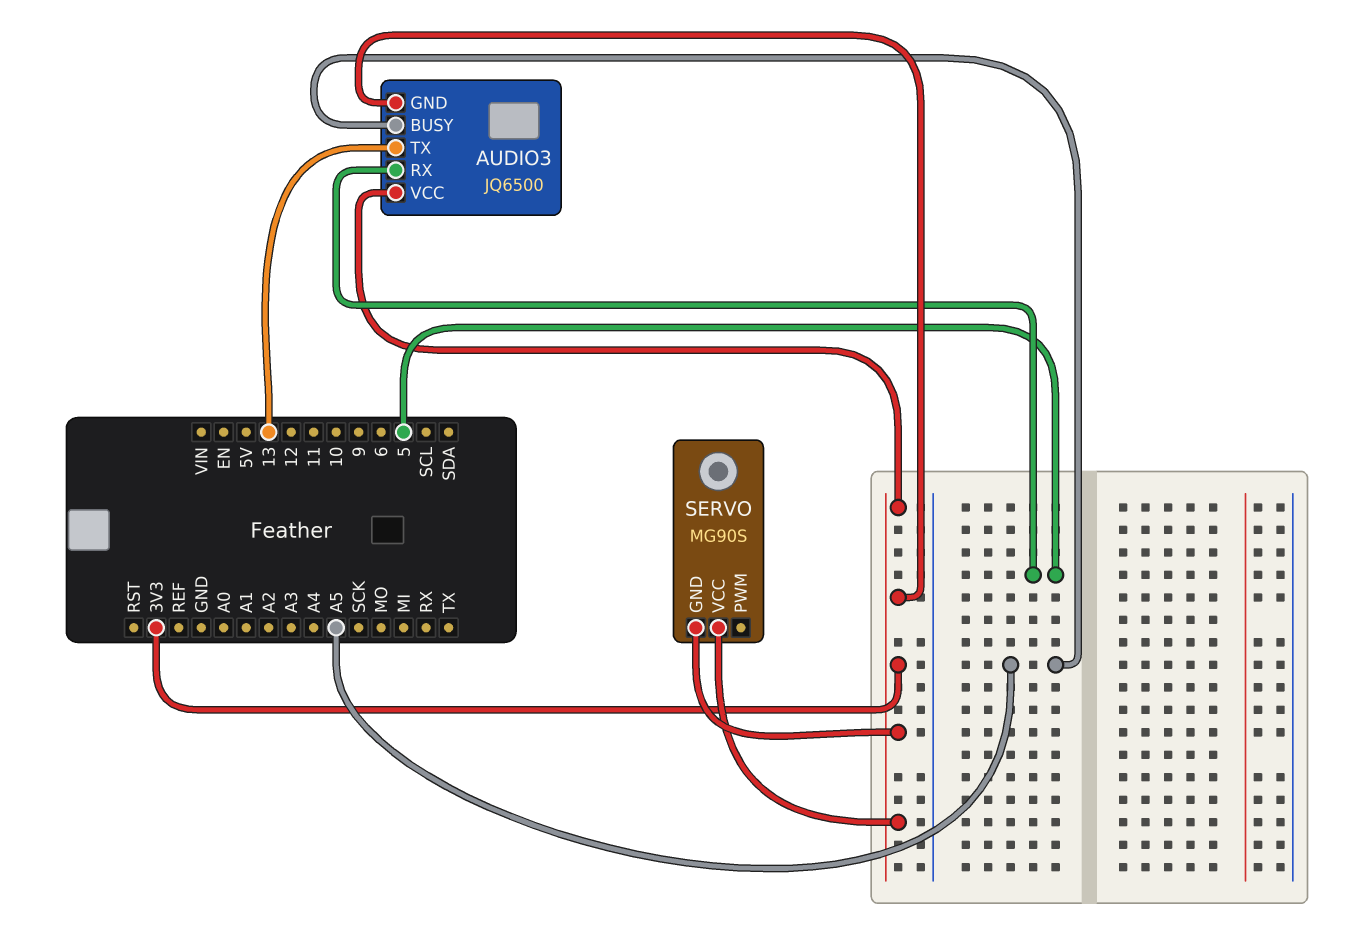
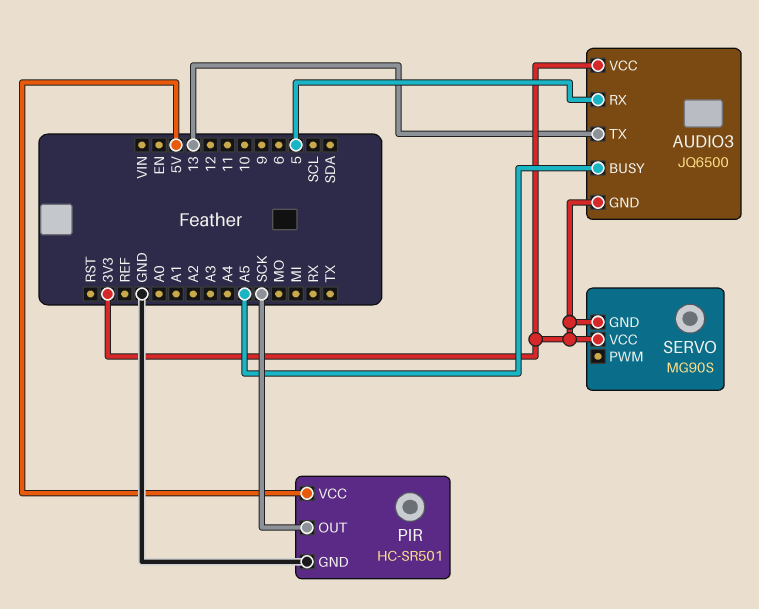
PIR: none -> HC-SR501
PIR pin GND: none -> GND
PIR pin OUT: none -> SCK
PIR pin VCC: none -> 5V

